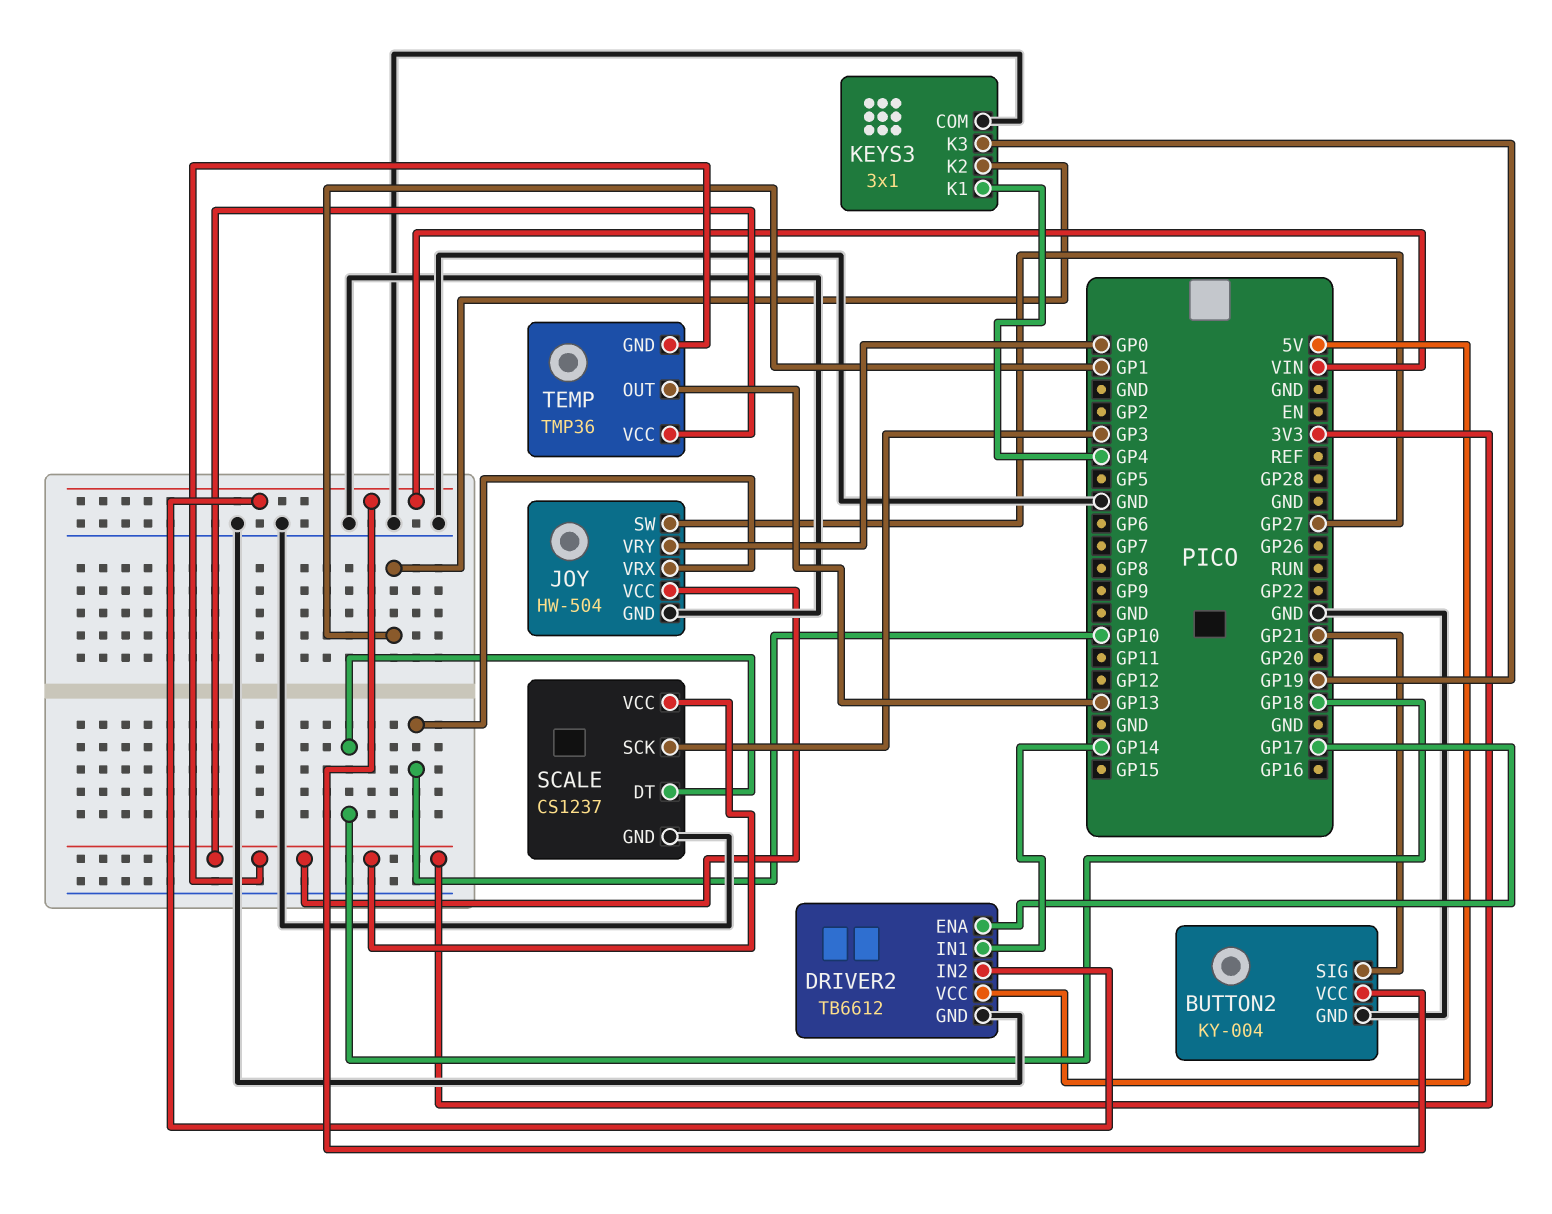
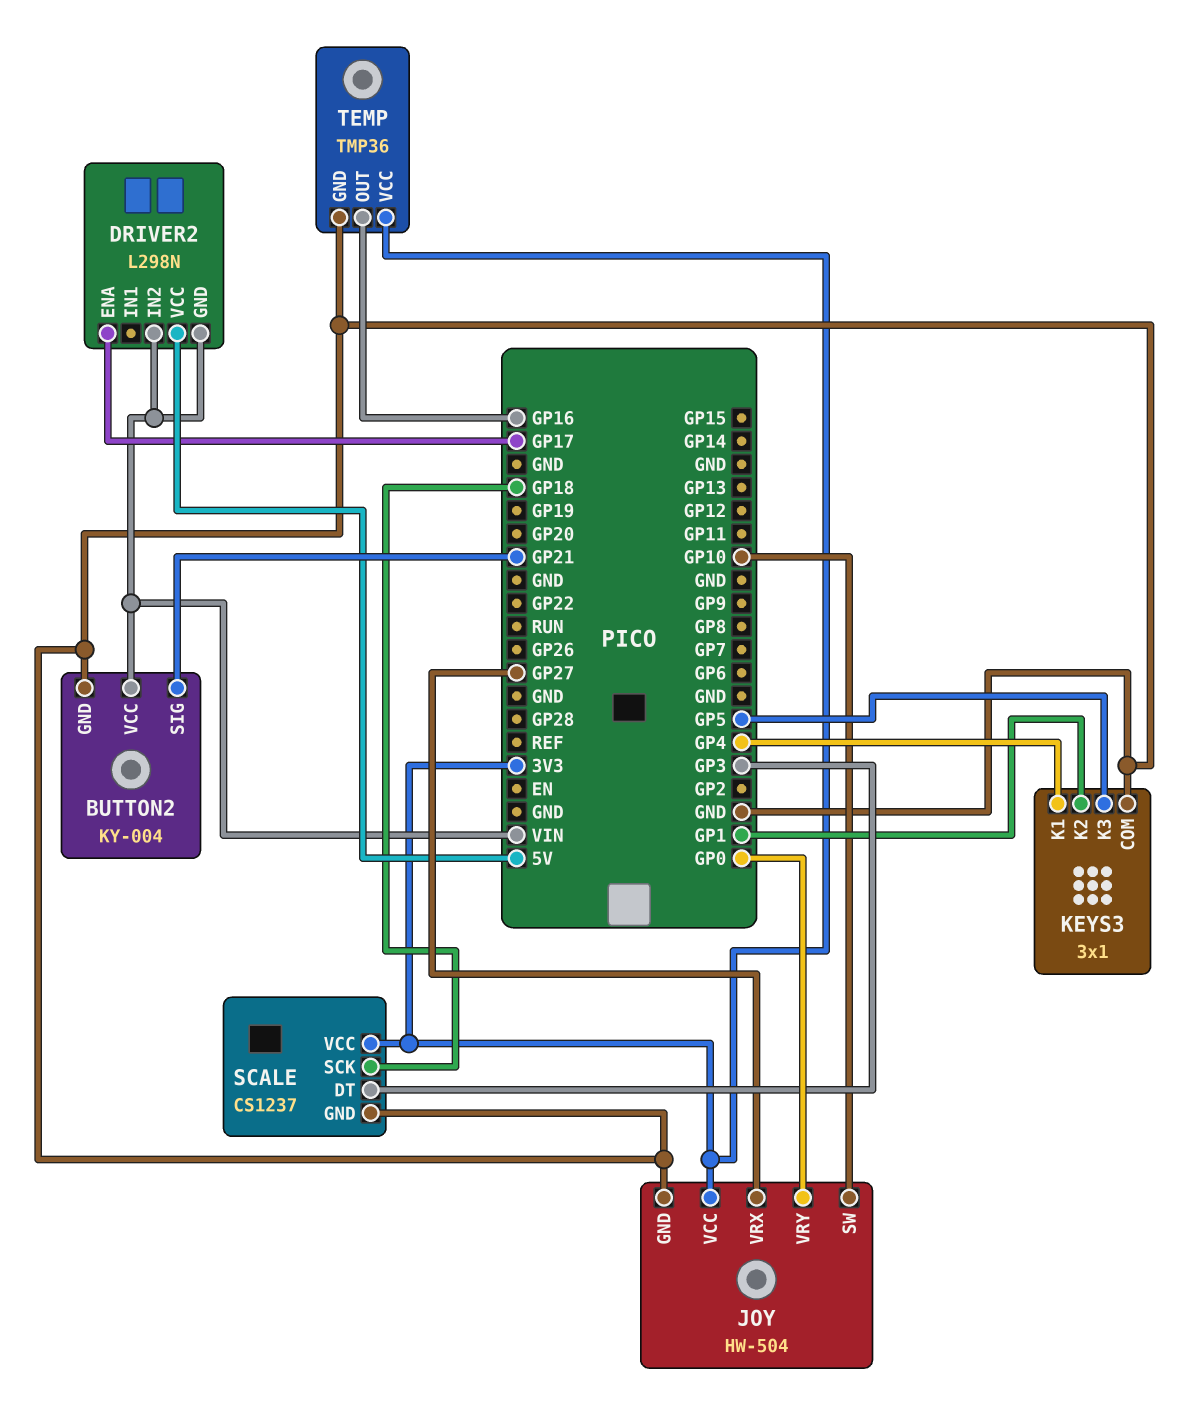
DRIVER2: TB6612 -> L298N
DRIVER2 pin GND: GND -> VIN
DRIVER2 pin IN1: GP14 -> none
JOY pin SW: GP27 -> GP10
JOY pin VRX: GP10 -> GP27
KEYS3 pin K3: GP19 -> GP5
SCALE pin DT: GP18 -> GP3
SCALE pin SCK: GP3 -> GP18
TEMP pin GND: 3V3 -> GND
TEMP pin OUT: GP13 -> GP16

